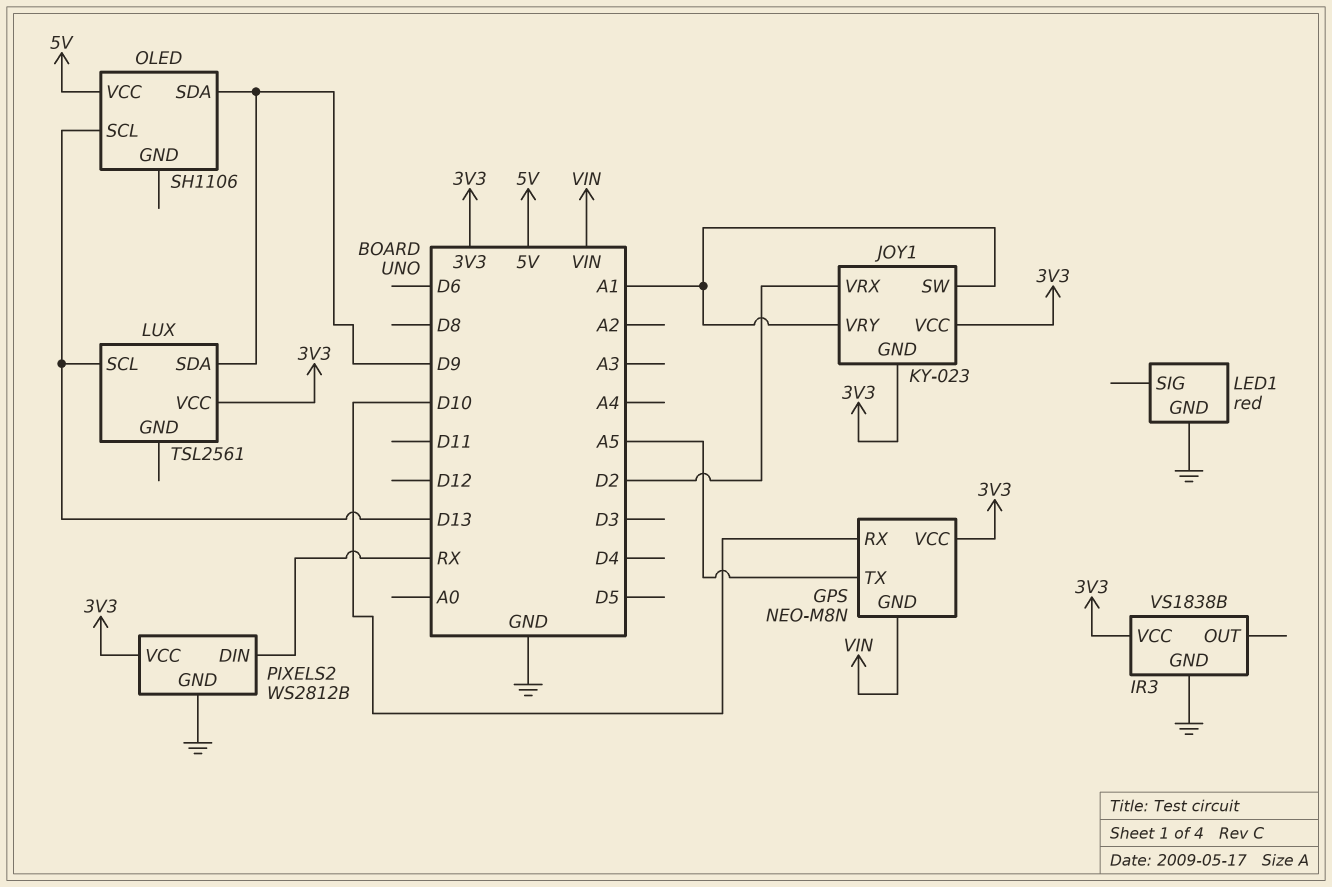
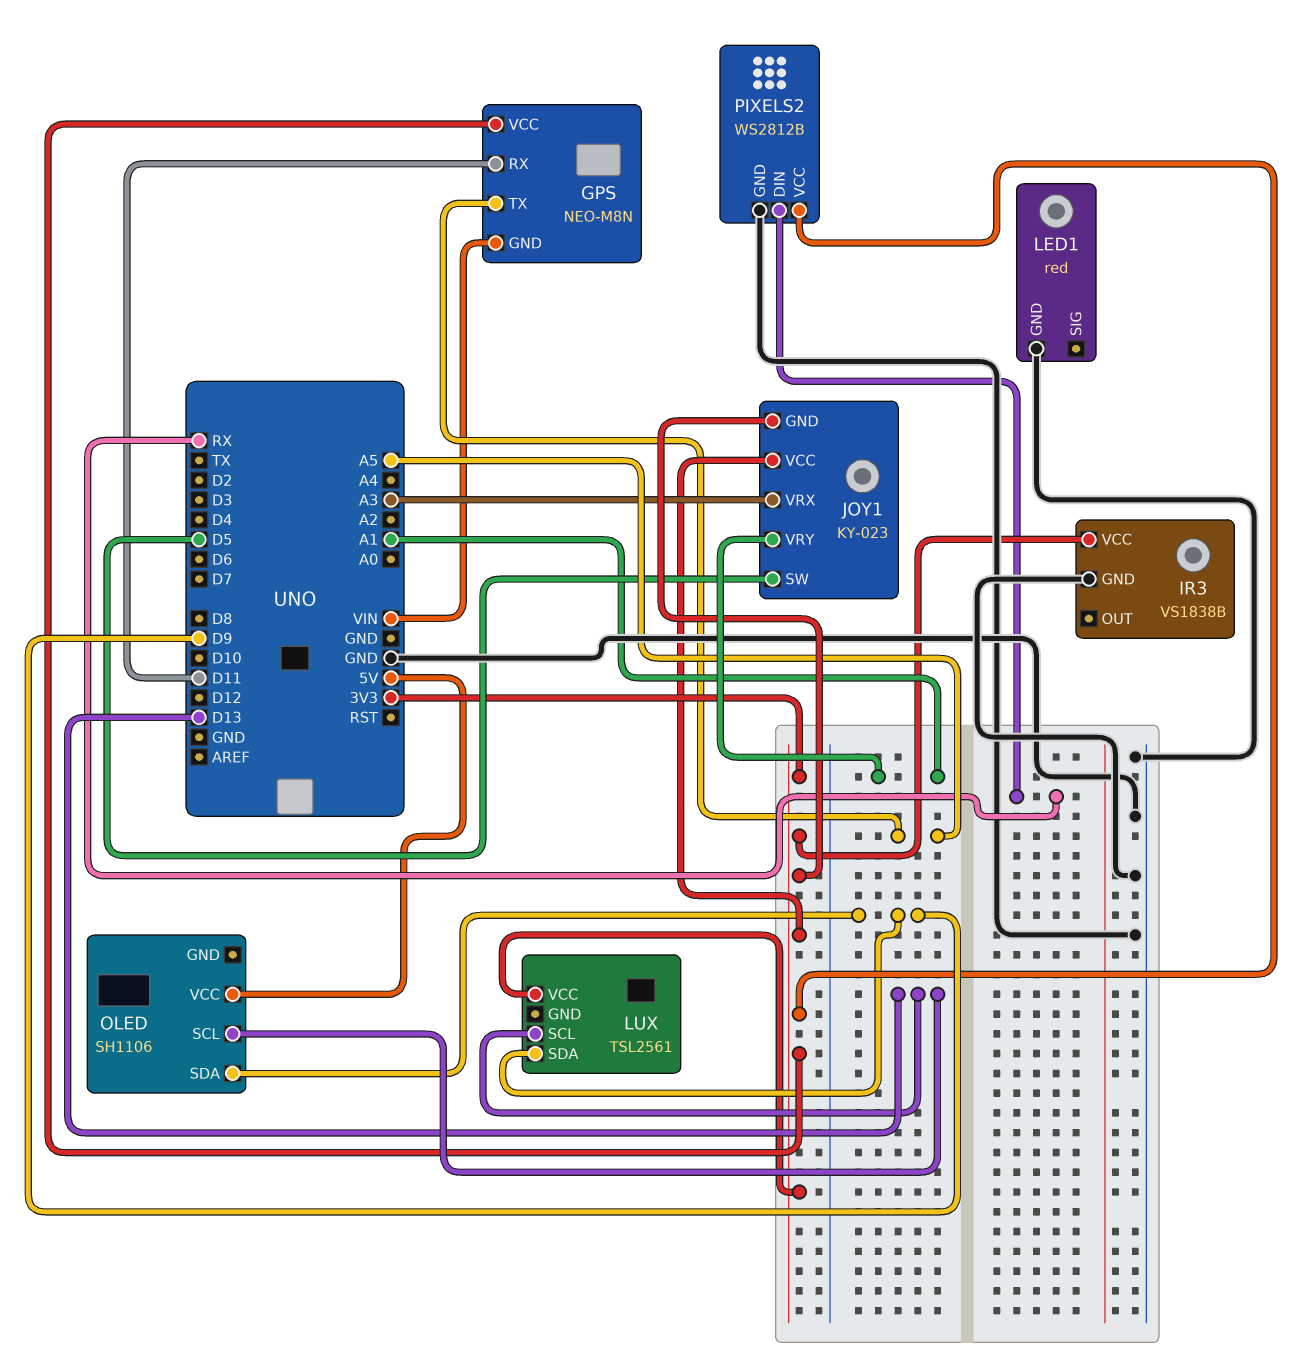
GPS pin RX: D10 -> D11
JOY1 pin SW: A1 -> D5
JOY1 pin VRX: D2 -> A3

